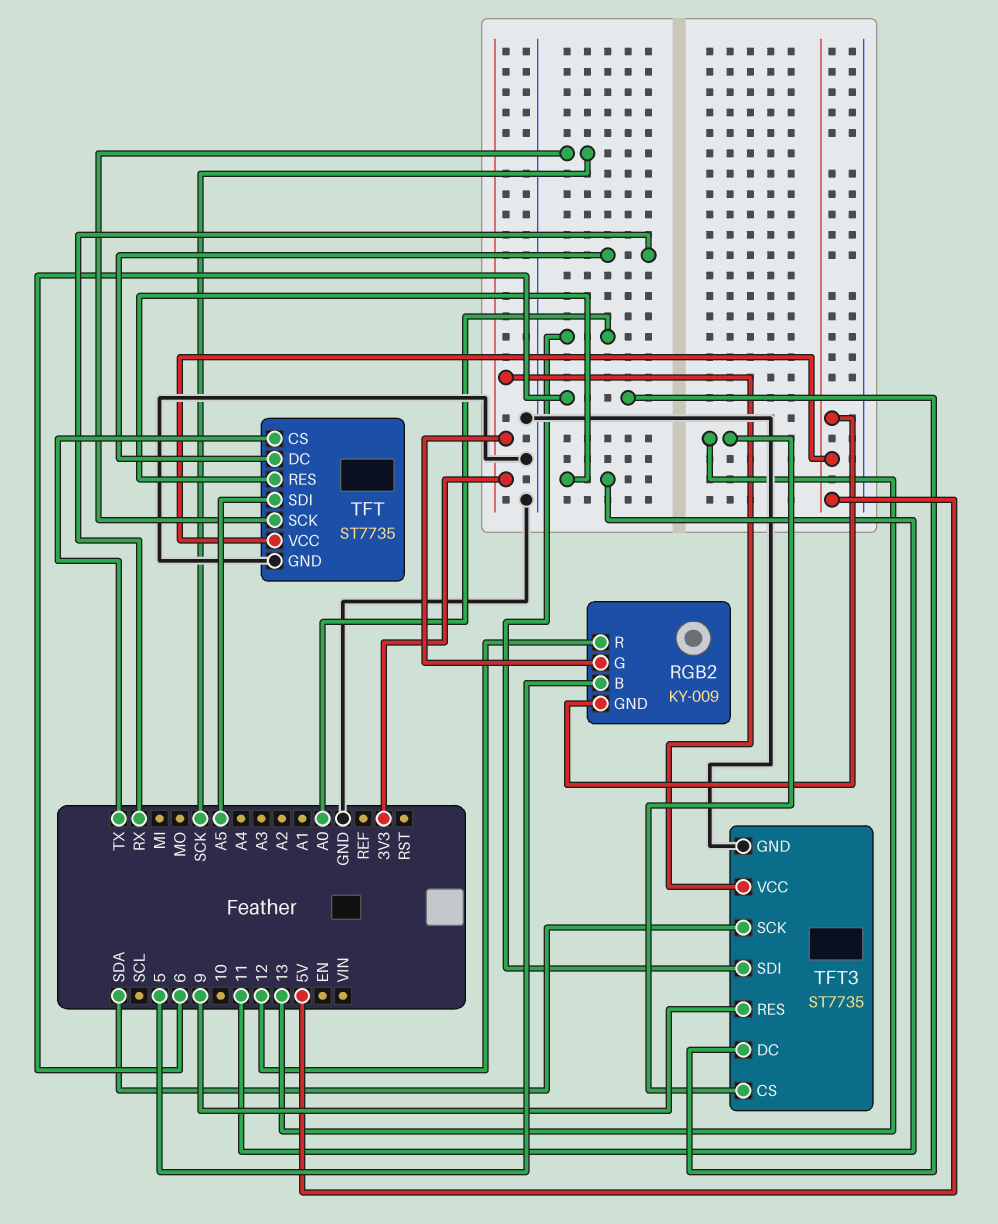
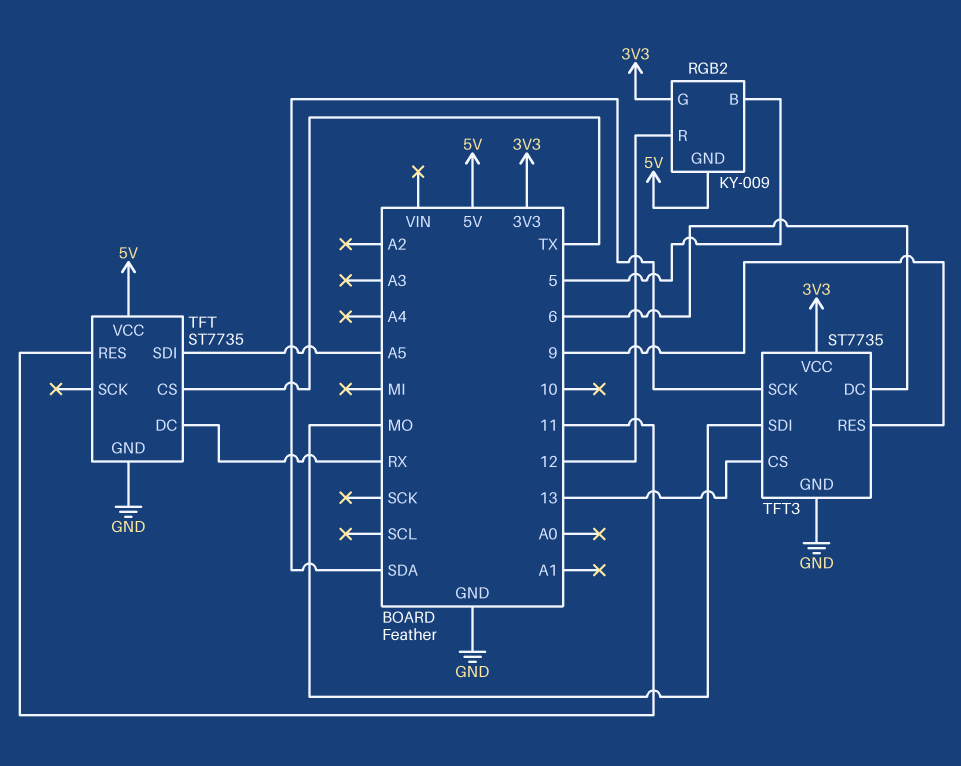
TFT pin SCK: SCK -> none
TFT3 pin SDI: A0 -> MO

